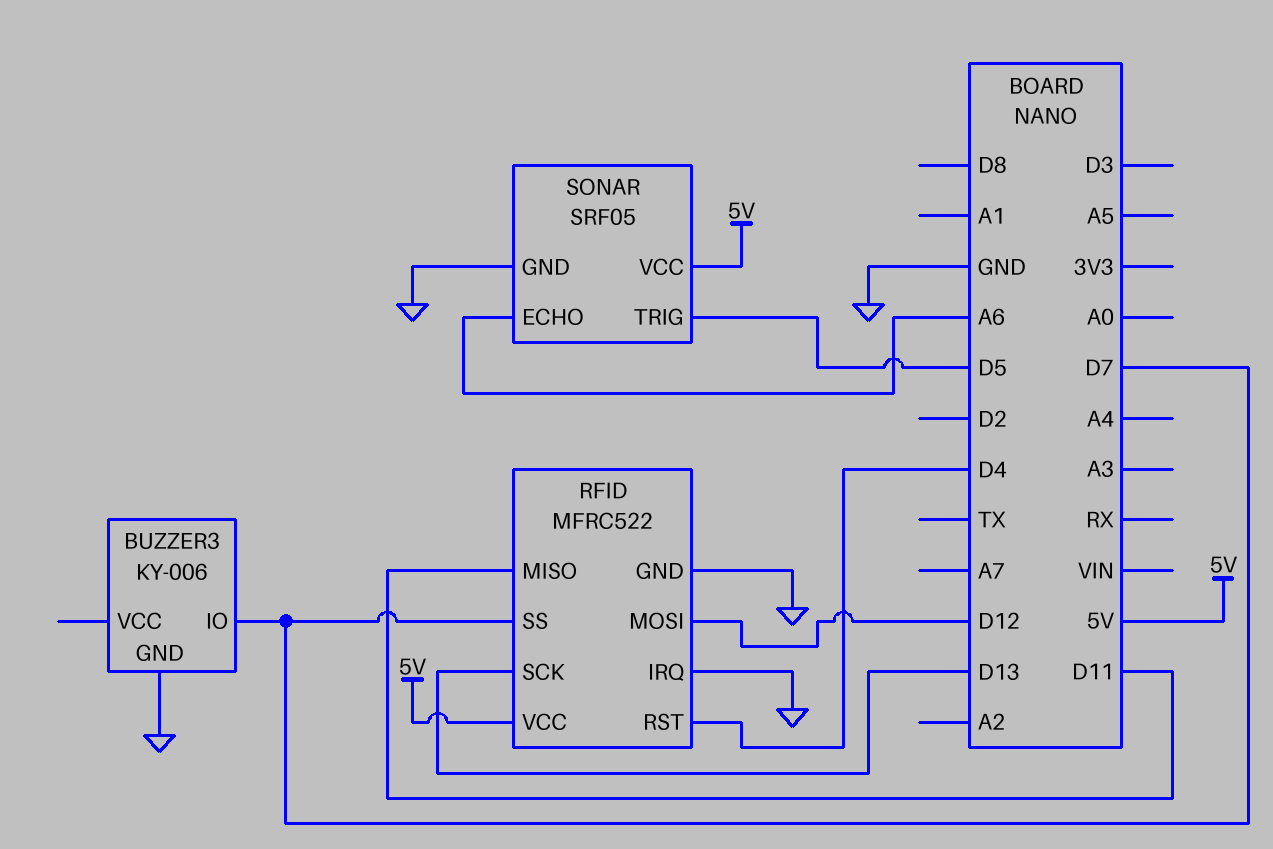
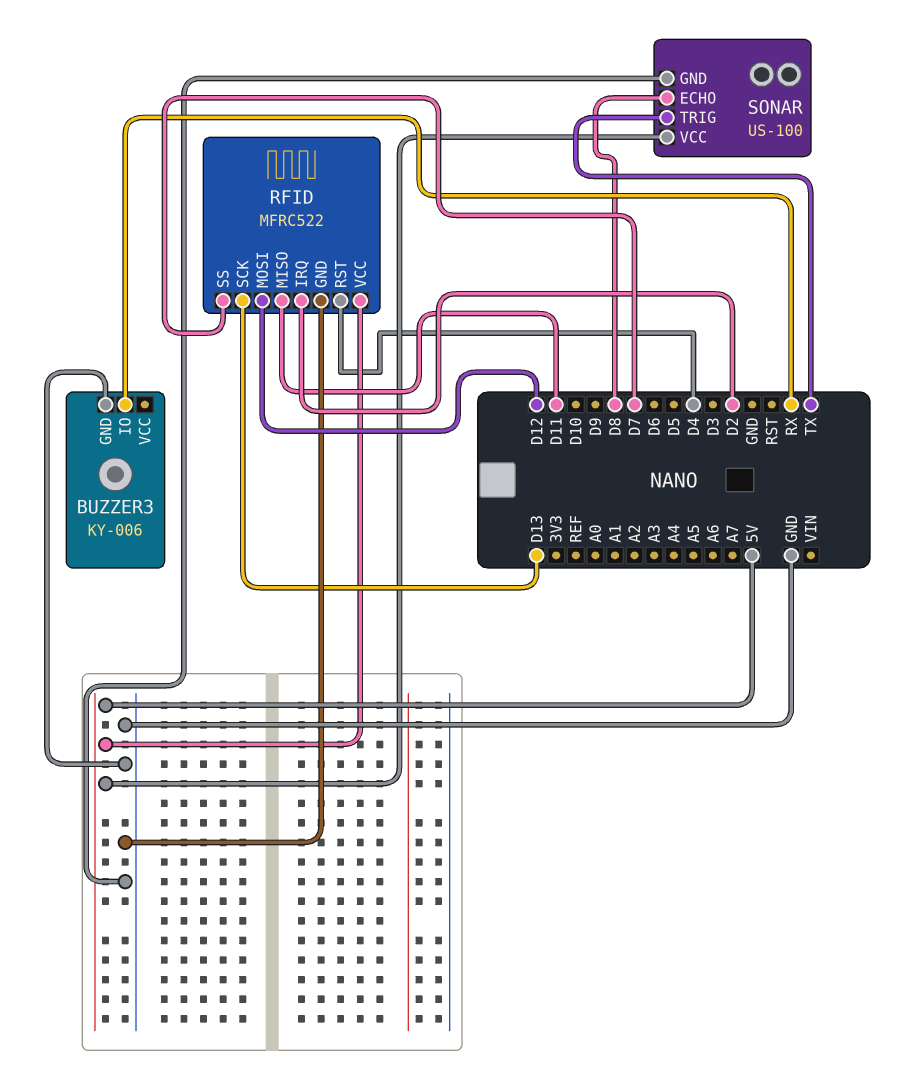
BUZZER3 pin IO: D7 -> RX
RFID pin IRQ: GND -> D2
SONAR: SRF05 -> US-100
SONAR pin ECHO: A6 -> D8
SONAR pin TRIG: D5 -> TX

